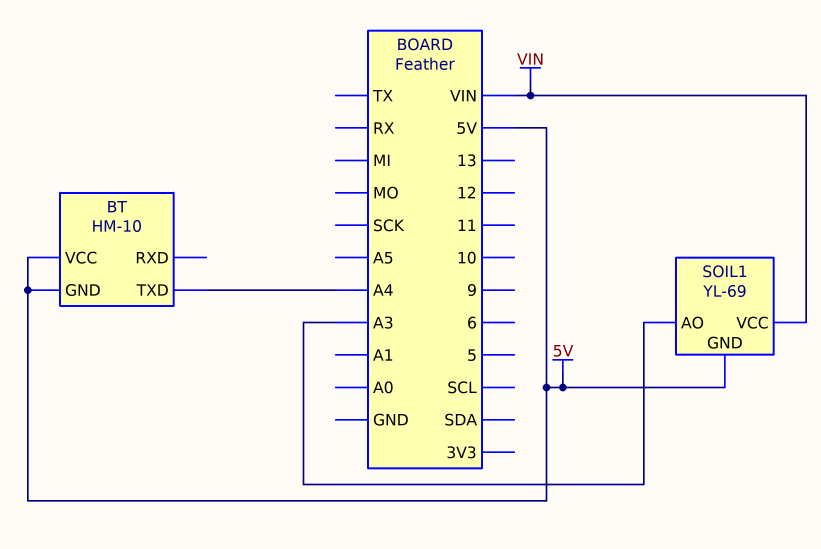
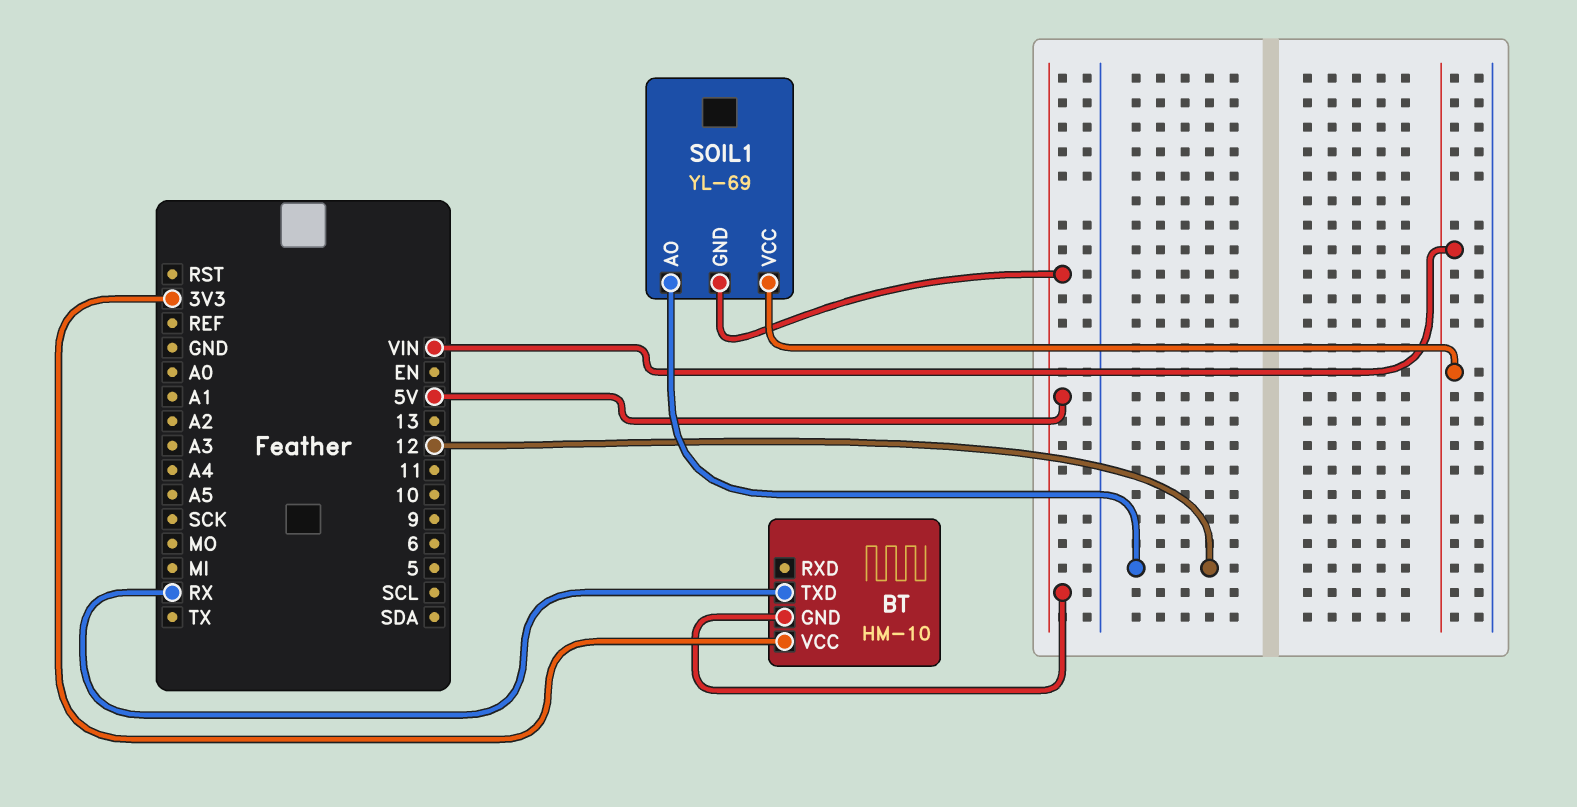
BT pin TXD: A4 -> RX
BT pin VCC: 5V -> 3V3
SOIL1 pin AO: A3 -> 12

